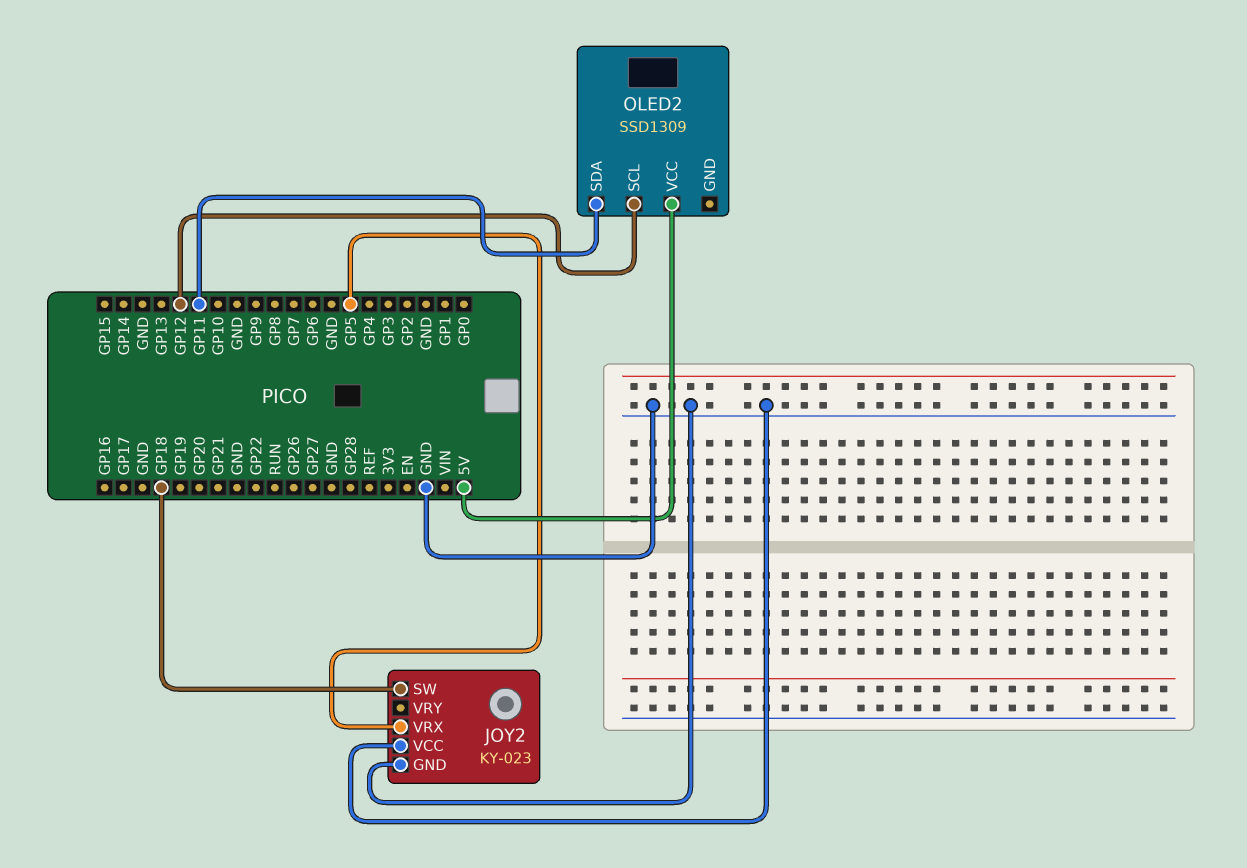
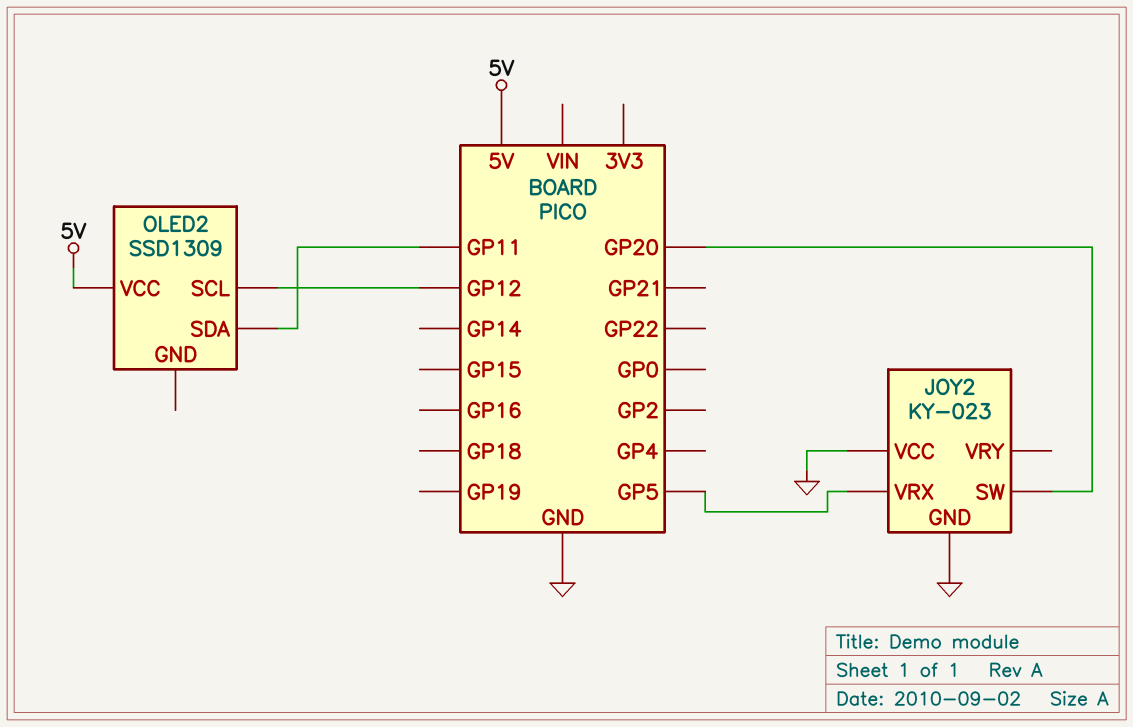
JOY2 pin SW: GP18 -> GP20

